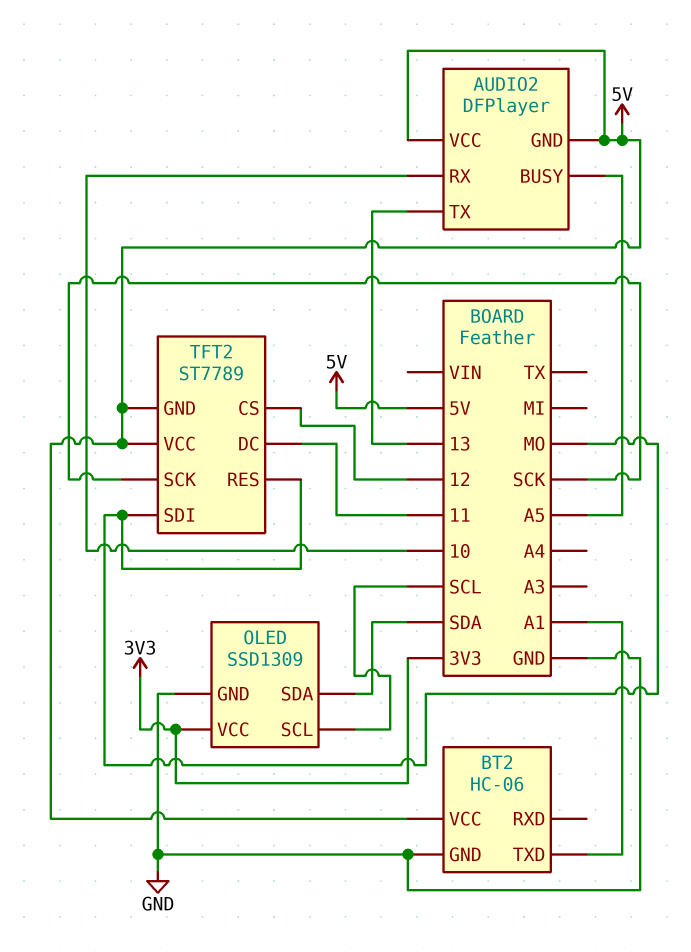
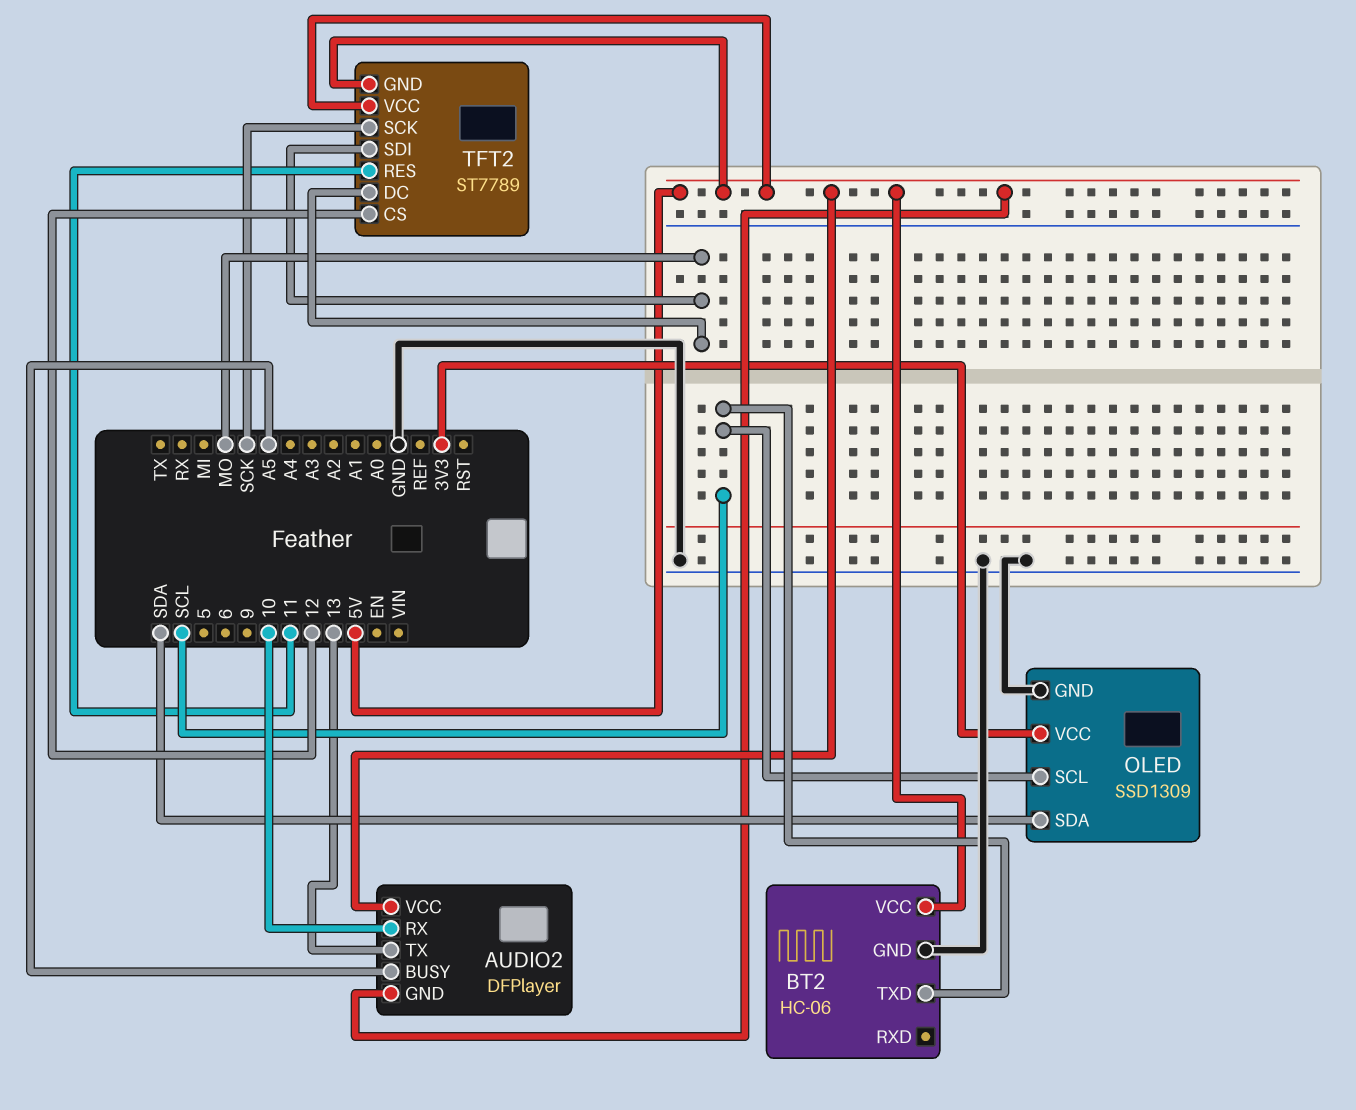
BT2 pin TXD: A1 -> SCL
TFT2 pin DC: 11 -> MO
TFT2 pin RES: MO -> 11

